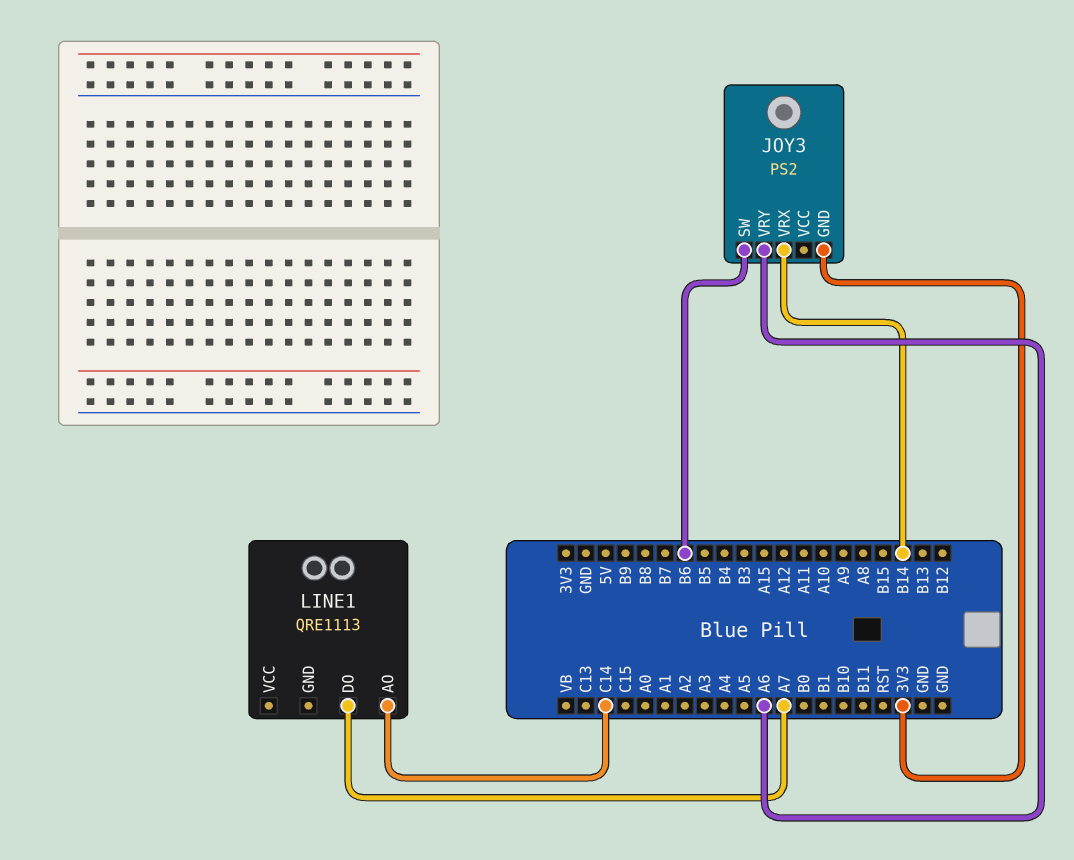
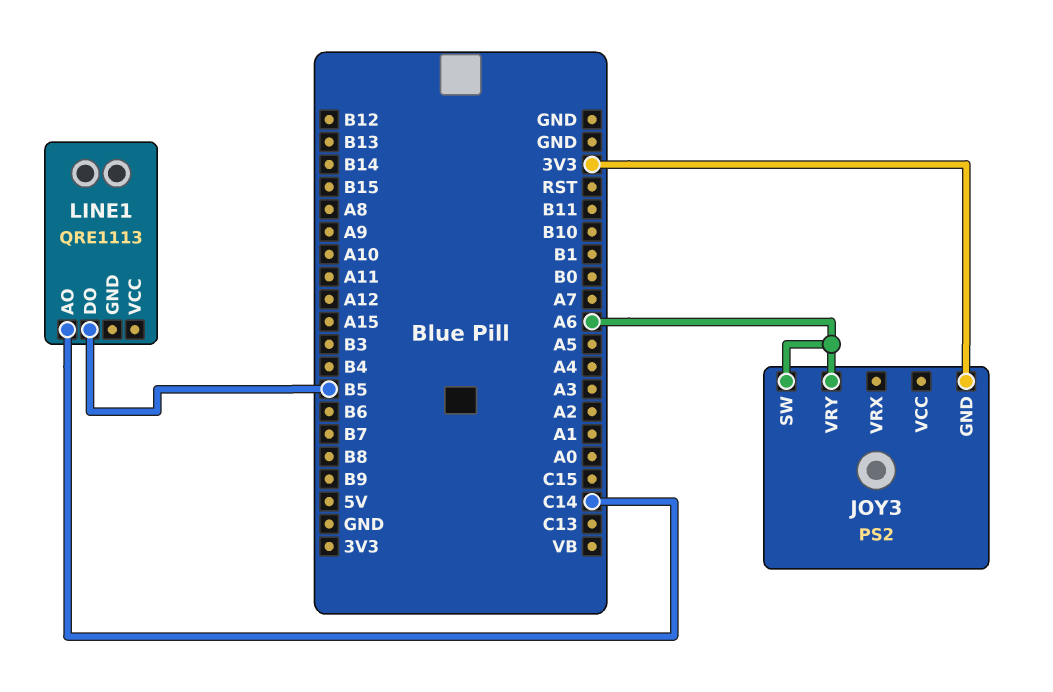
JOY3 pin SW: B6 -> A6
JOY3 pin VRX: B14 -> none
LINE1 pin DO: A7 -> B5

